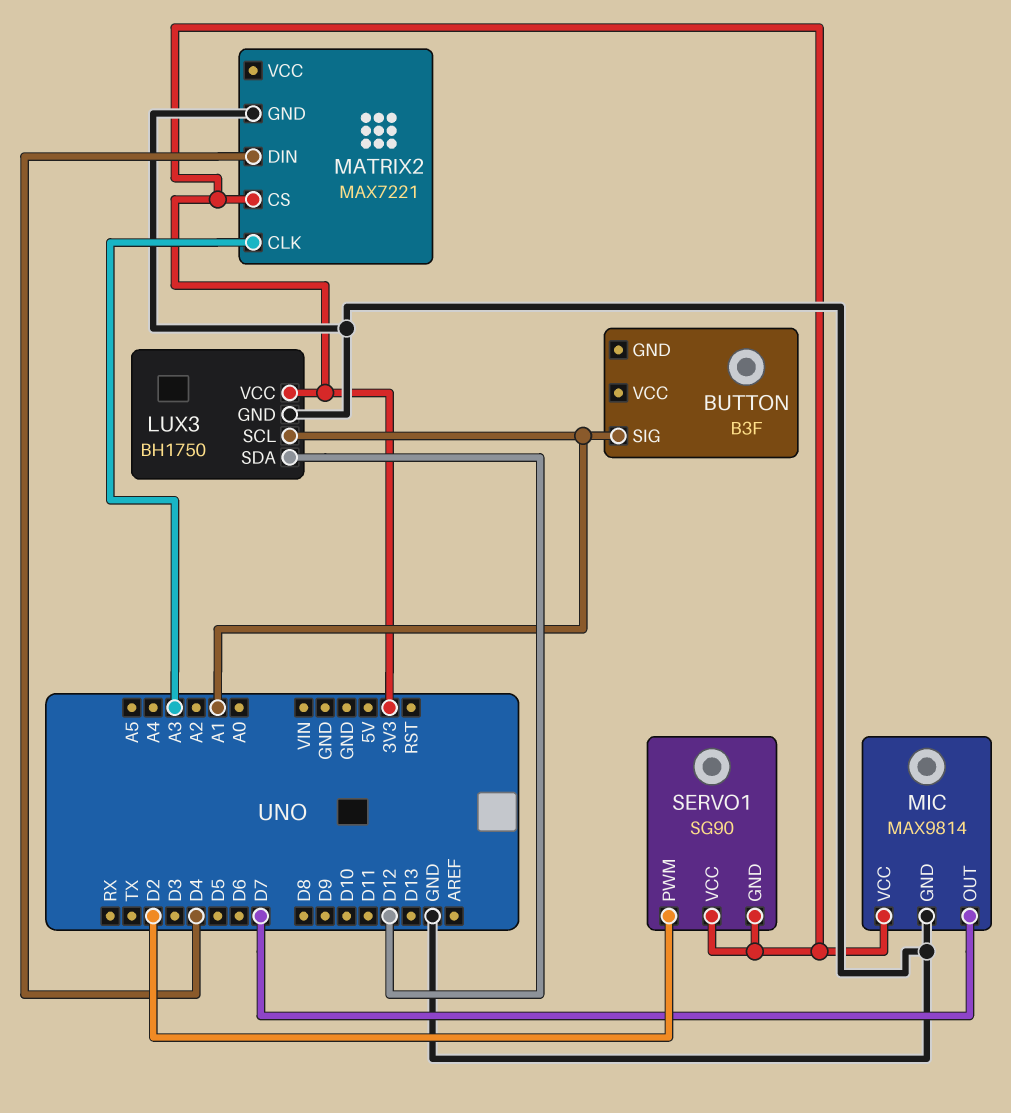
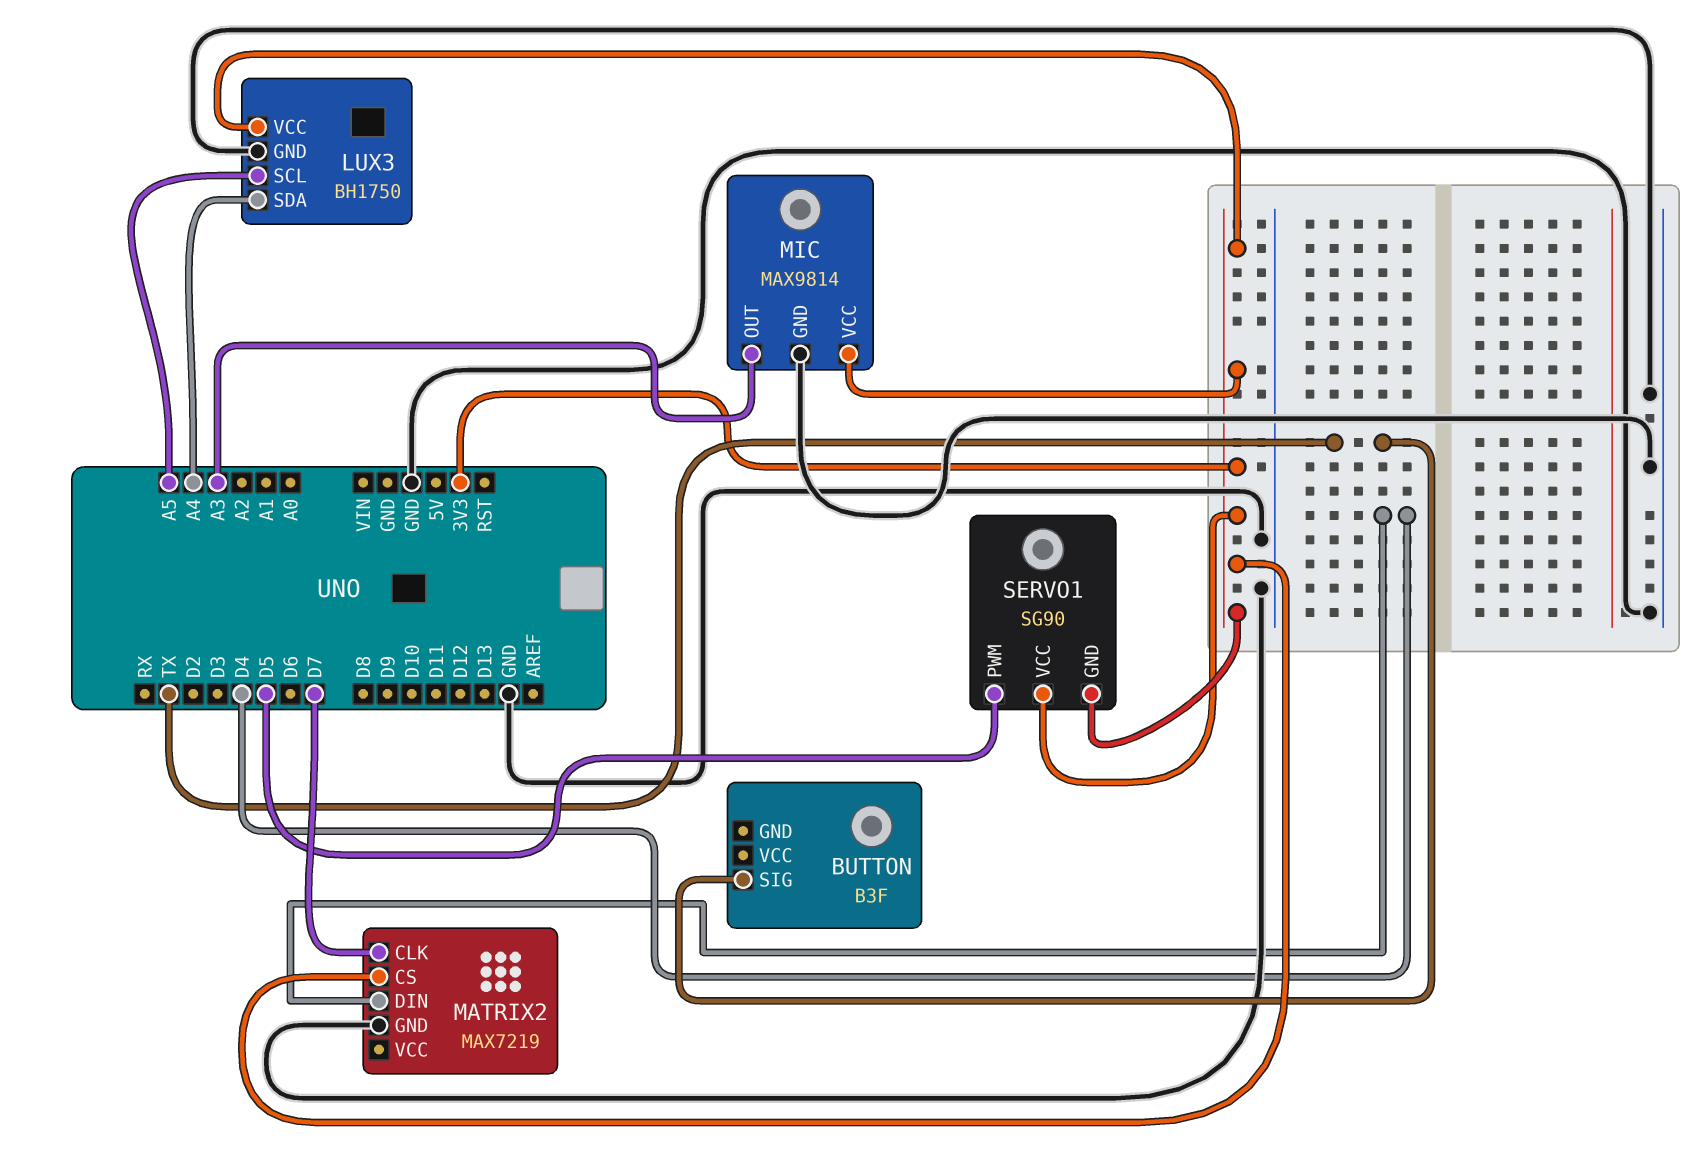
BUTTON pin SIG: A1 -> TX
LUX3 pin SCL: A1 -> A5
LUX3 pin SDA: D12 -> A4
MATRIX2: MAX7221 -> MAX7219
MATRIX2 pin CLK: A3 -> D7
MIC pin OUT: D7 -> A3
SERVO1 pin PWM: D2 -> D5

